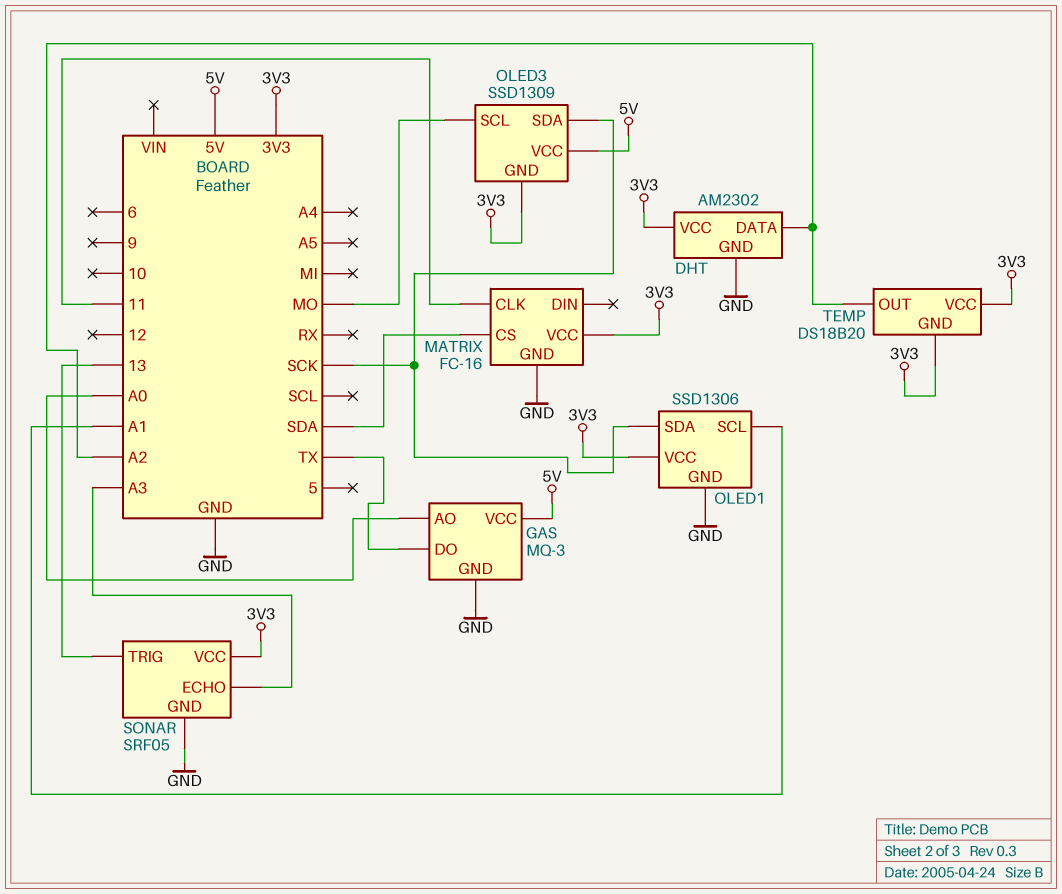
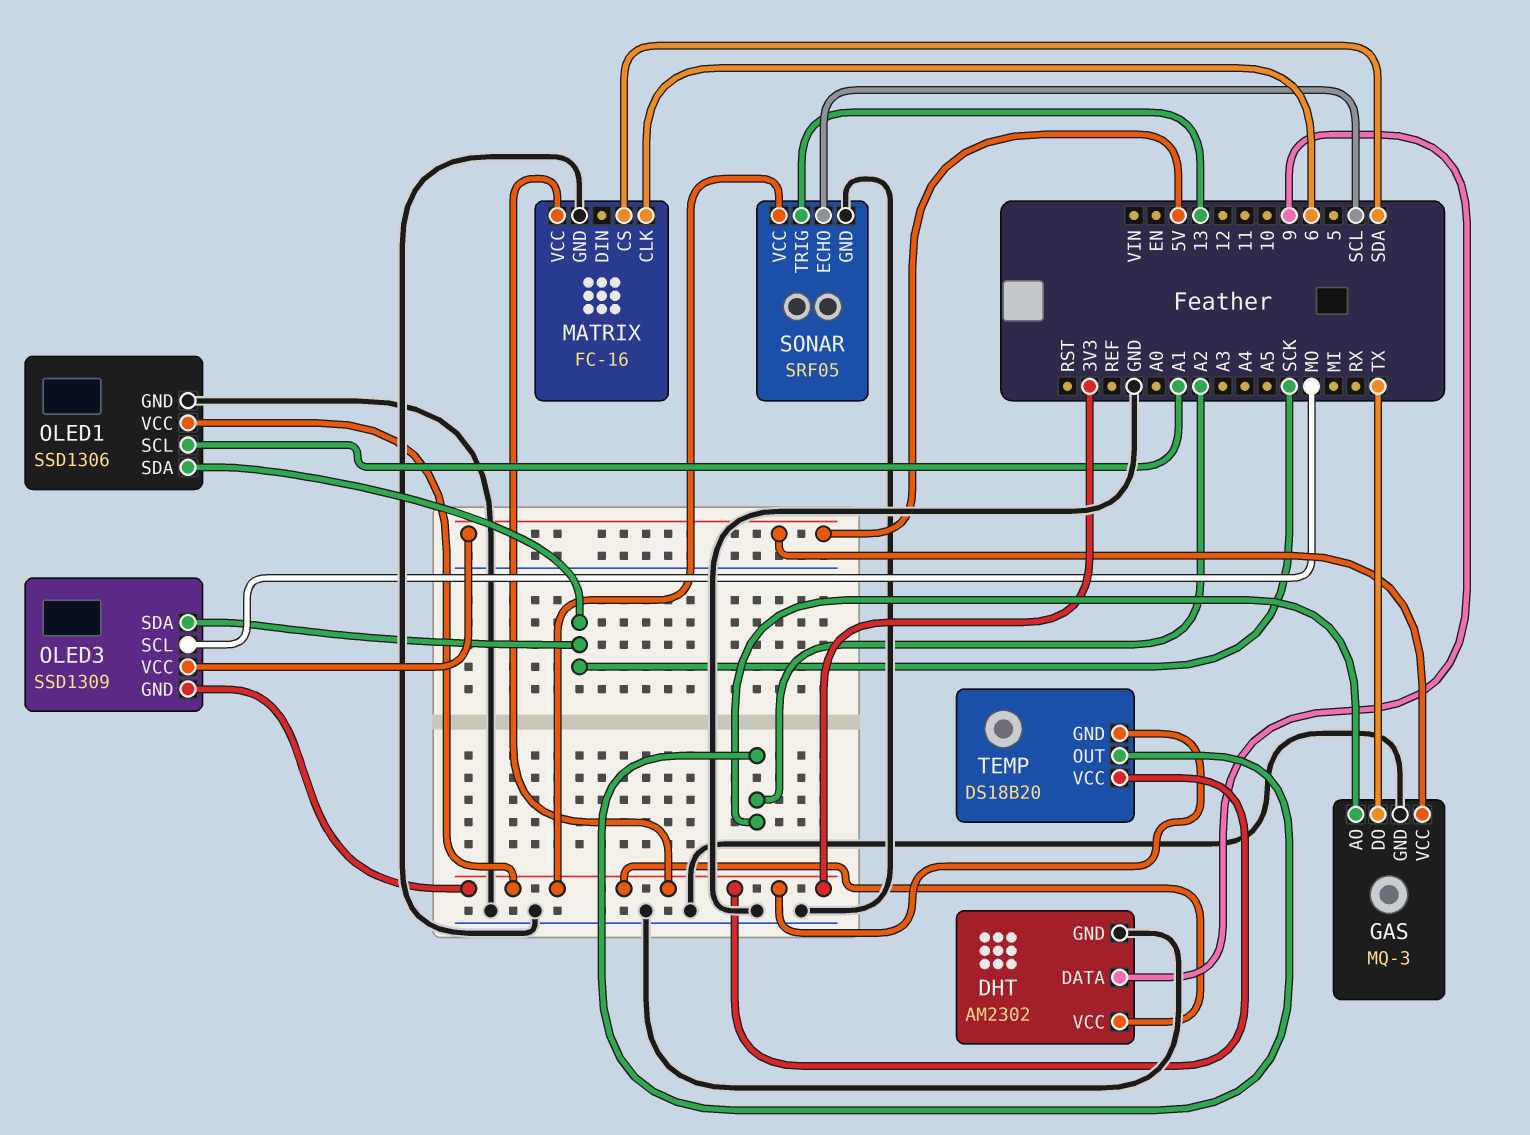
DHT pin DATA: A2 -> 9
GAS pin AO: A0 -> A2
MATRIX pin CLK: 11 -> 6
SONAR pin ECHO: A3 -> SCL

